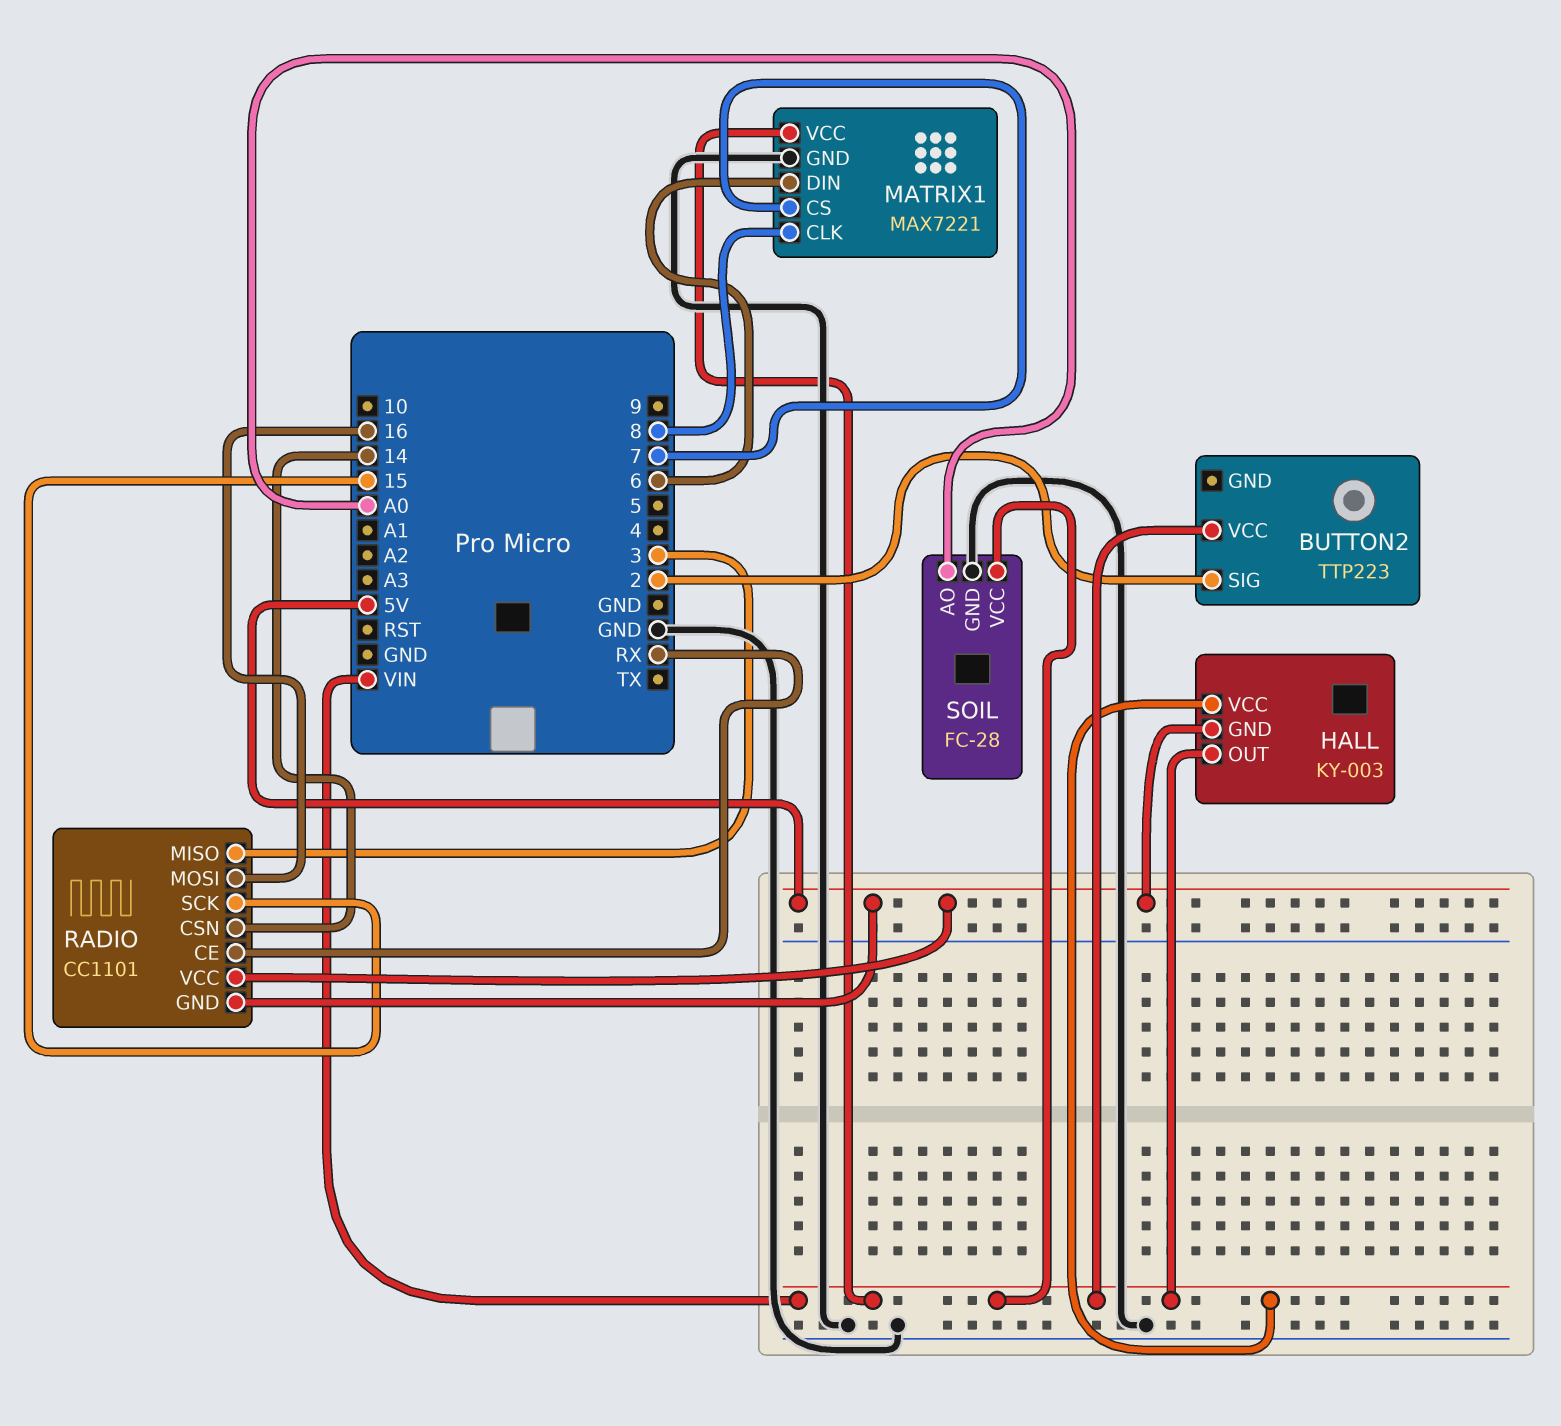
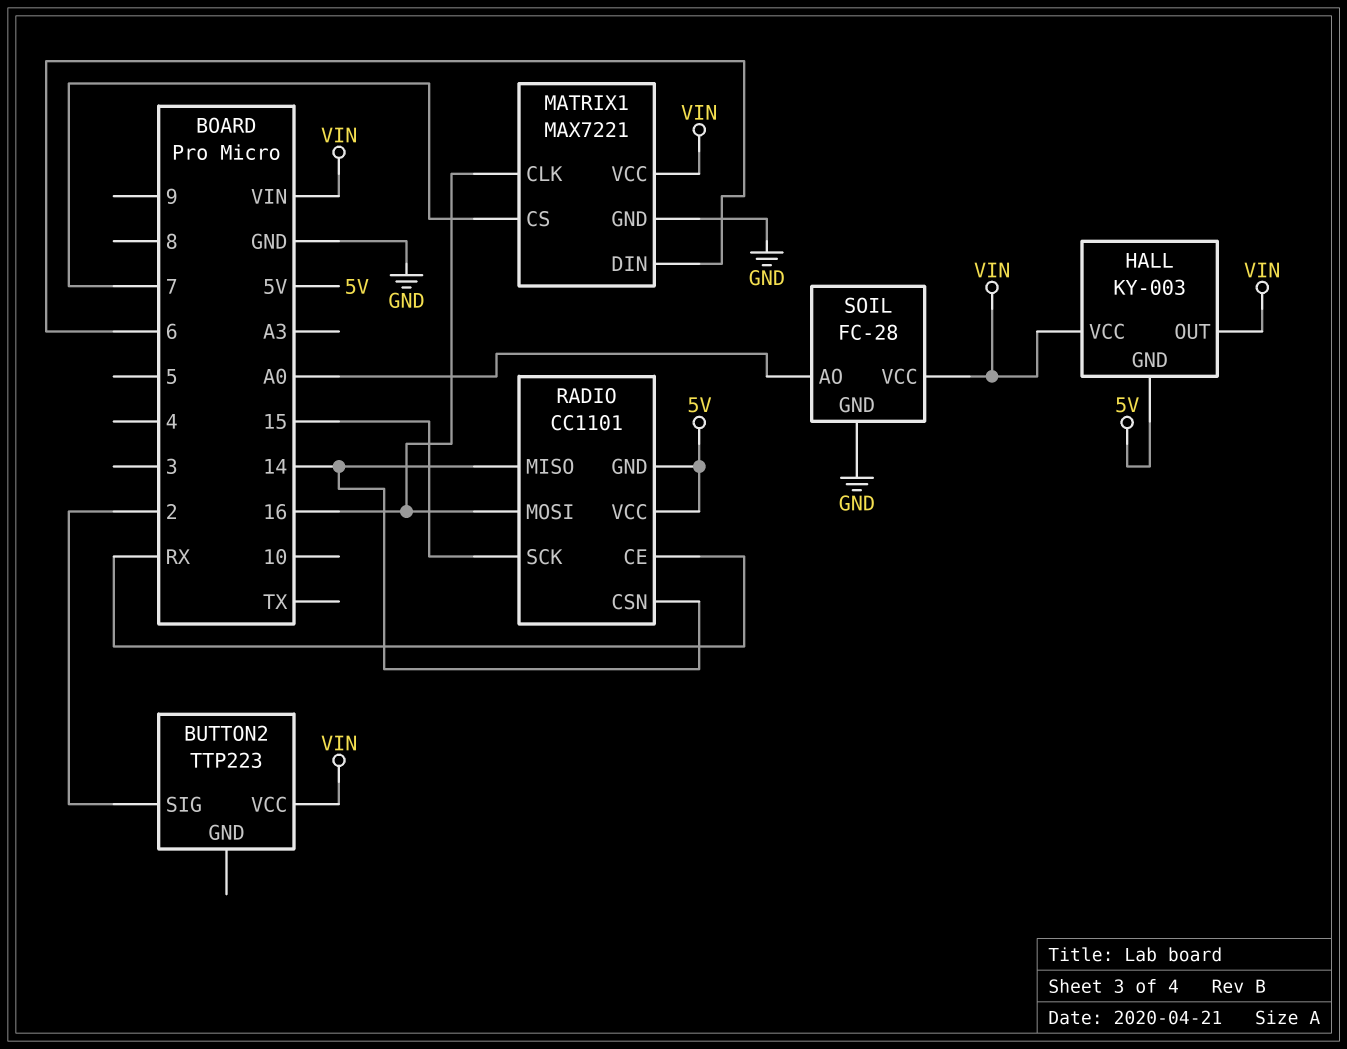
MATRIX1 pin CLK: 8 -> 16
RADIO pin MISO: 3 -> 14

